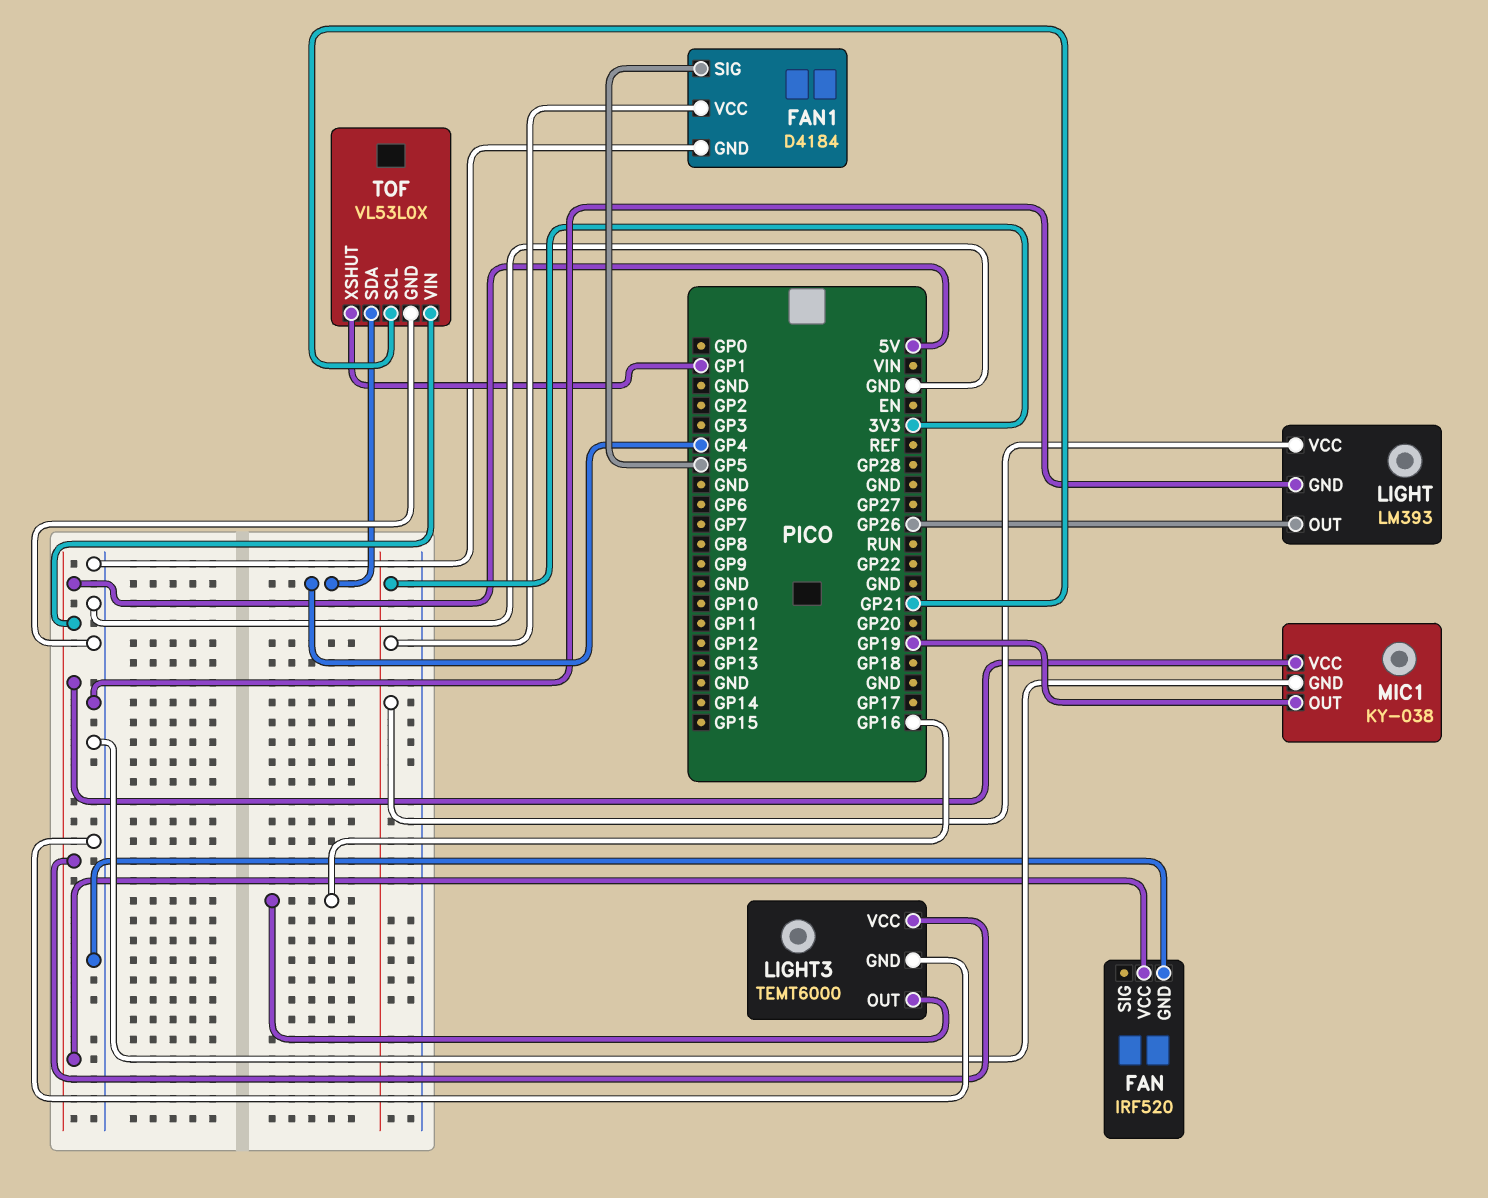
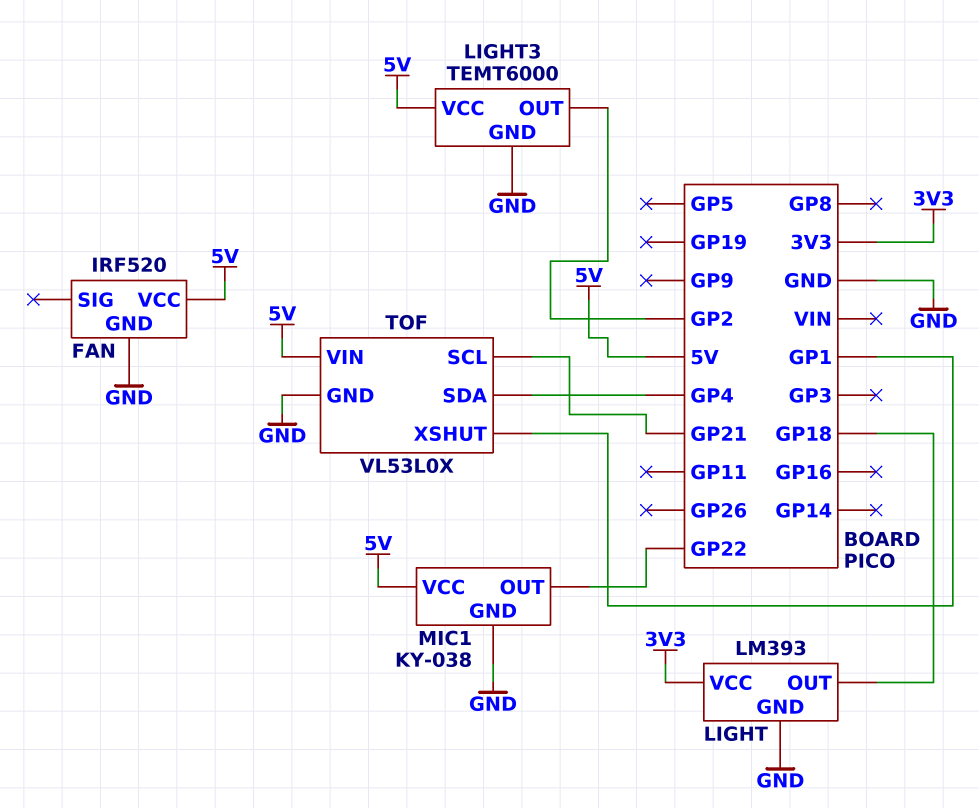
FAN1: D4184 -> none
FAN1 pin GND: GND -> none
FAN1 pin SIG: GP5 -> none
FAN1 pin VCC: 3V3 -> none
LIGHT pin OUT: GP26 -> GP18
LIGHT3 pin OUT: GP16 -> GP2
MIC1 pin OUT: GP19 -> GP22

